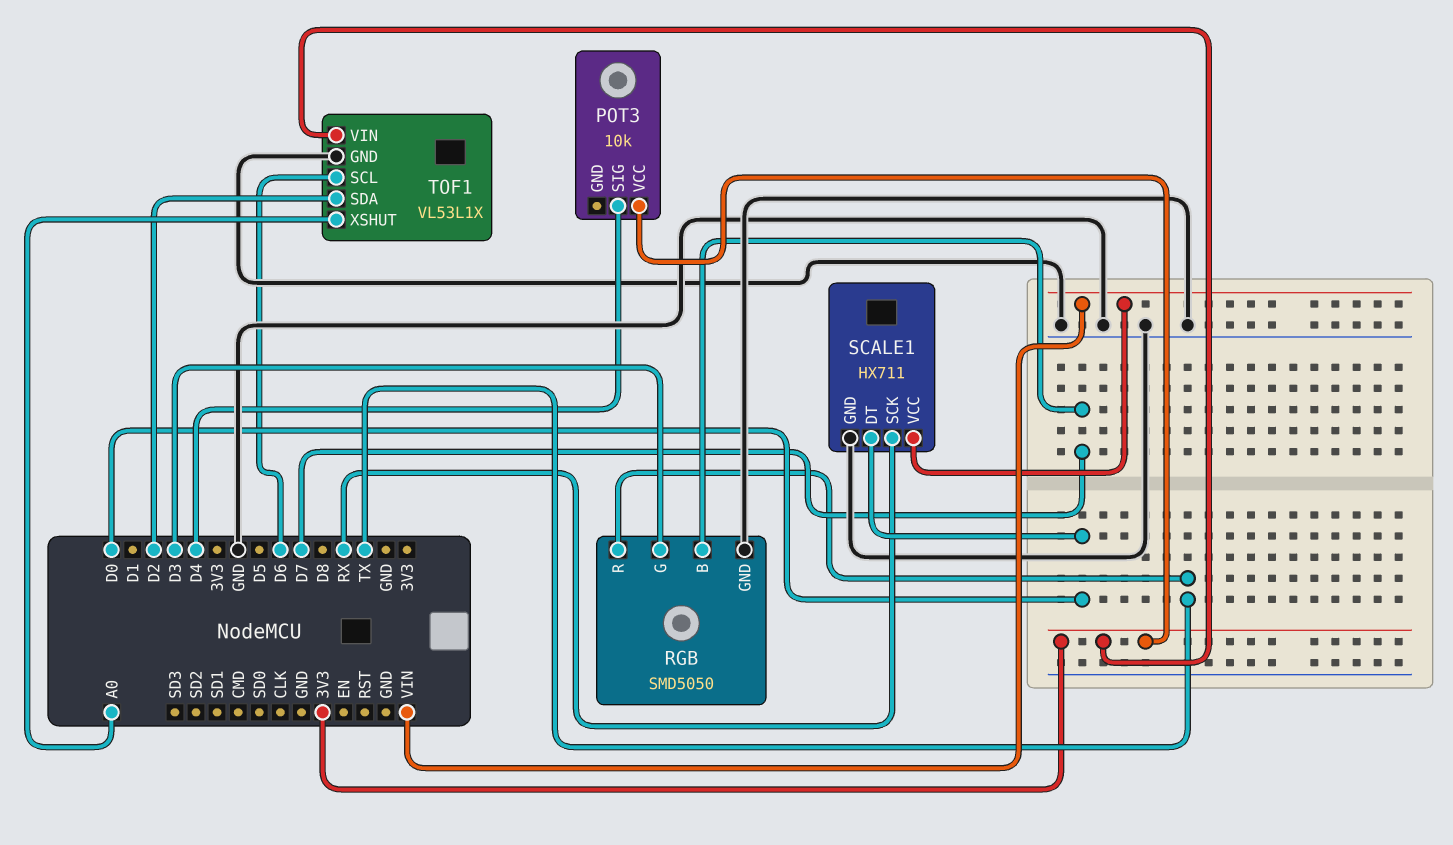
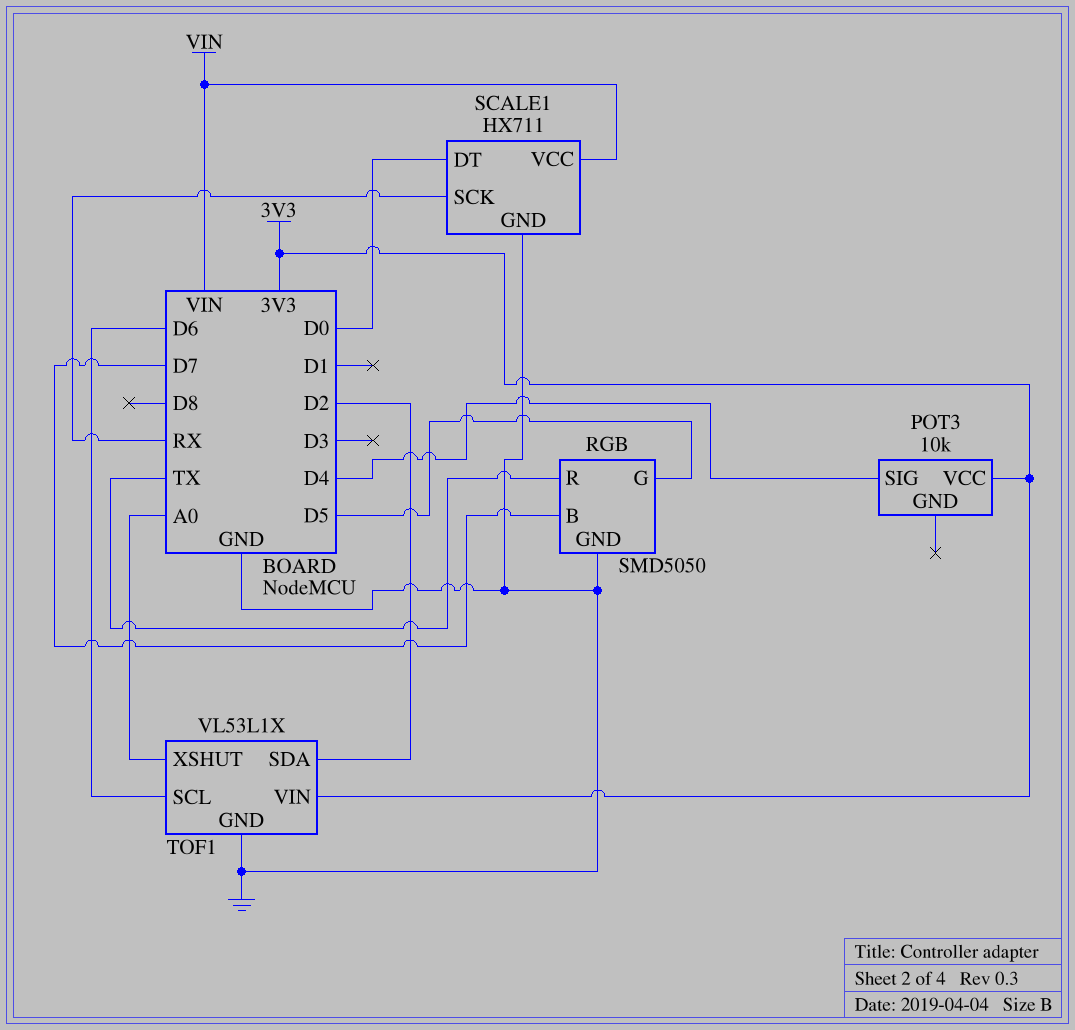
RGB pin G: D3 -> D5

